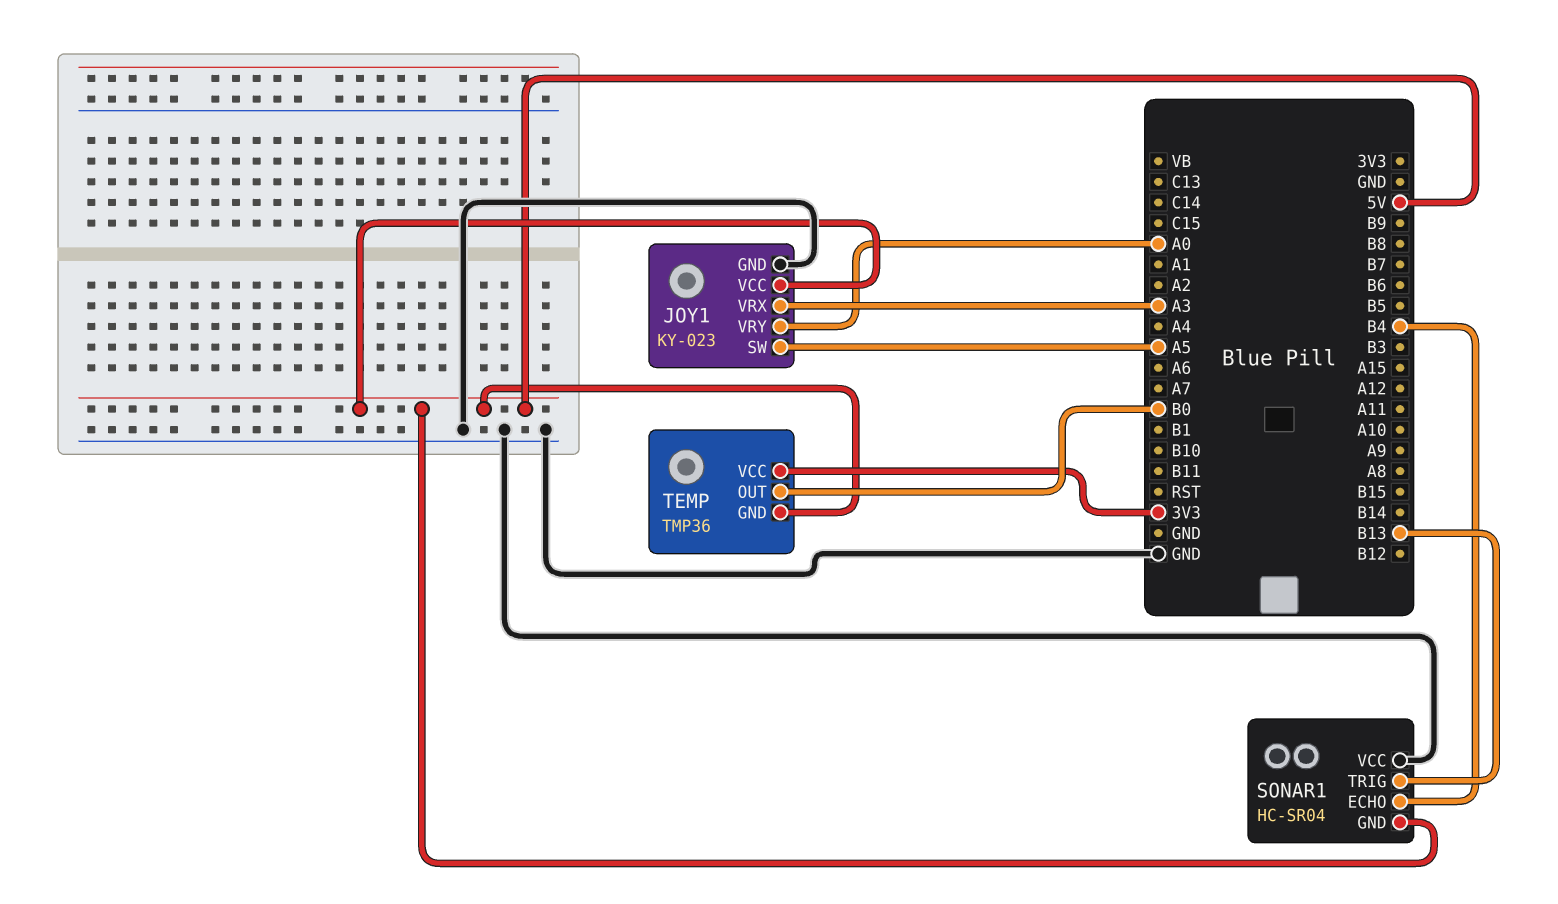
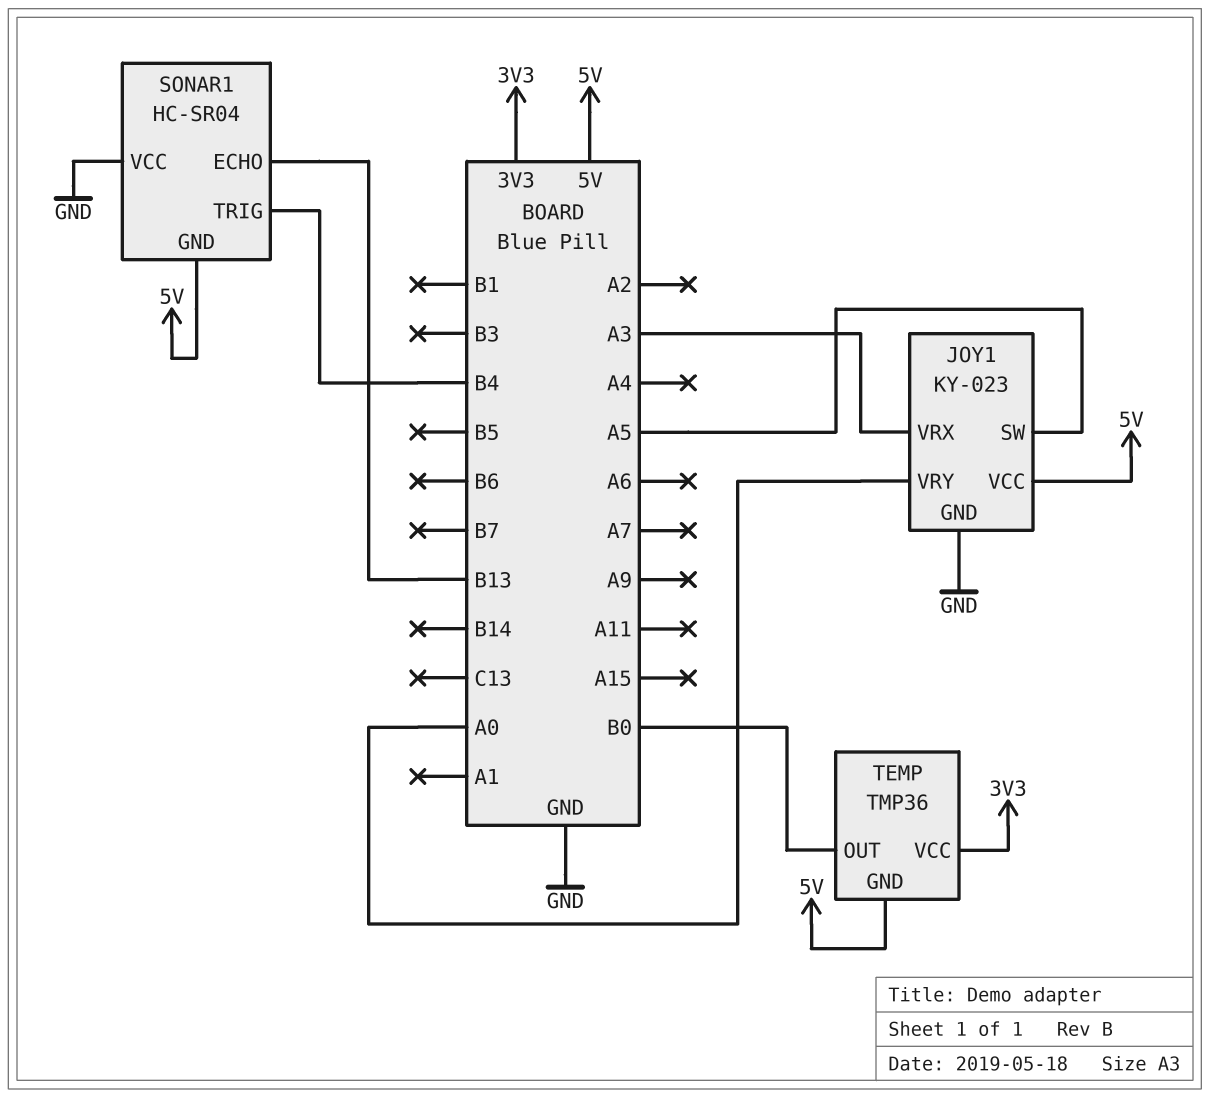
SONAR1 pin ECHO: B4 -> B13
SONAR1 pin TRIG: B13 -> B4

